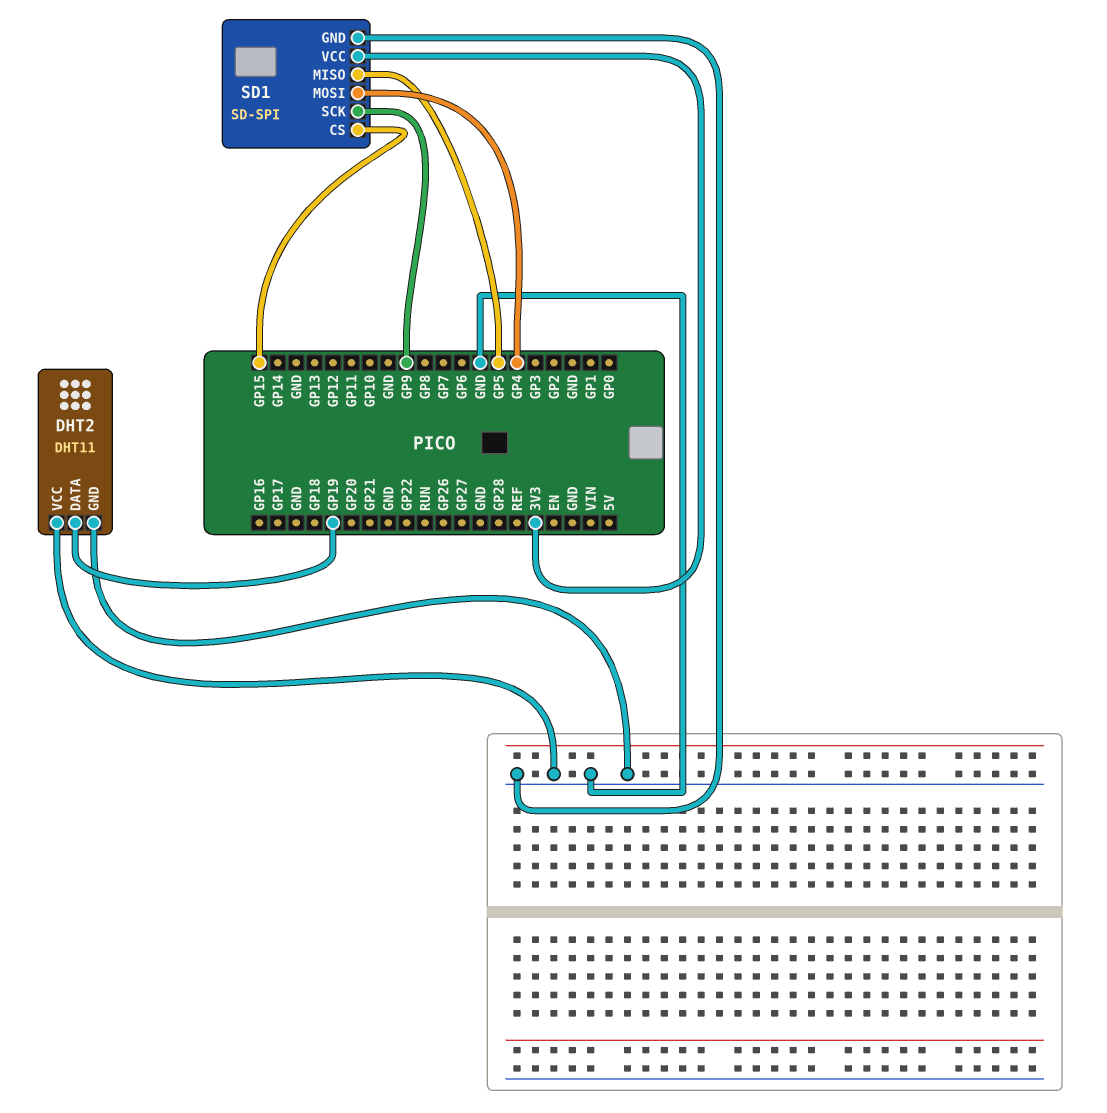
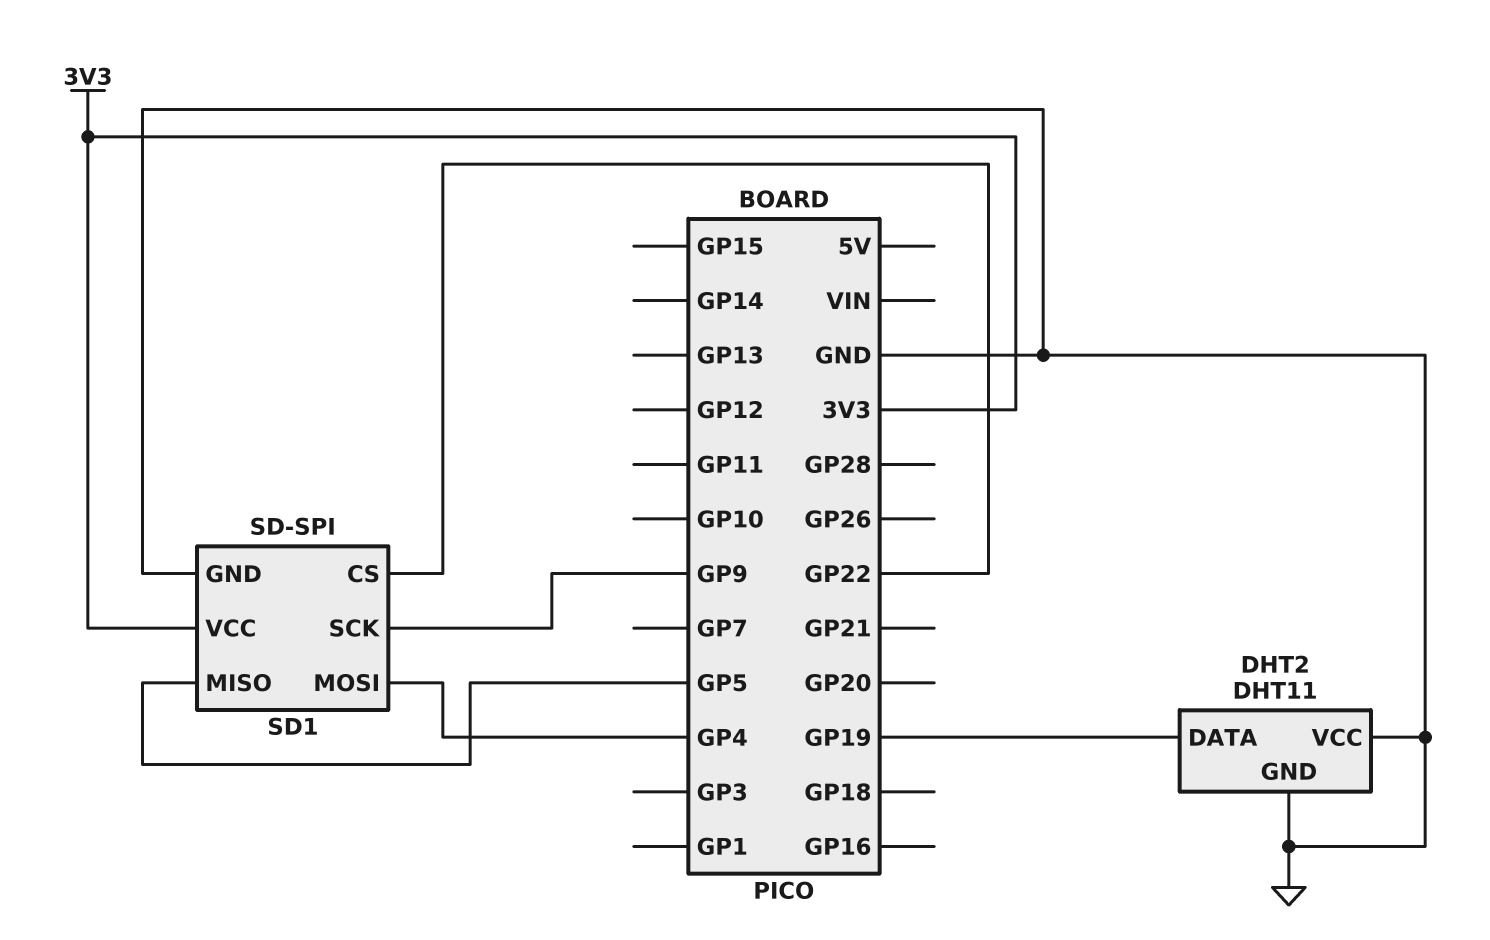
SD1 pin CS: GP15 -> GP22

